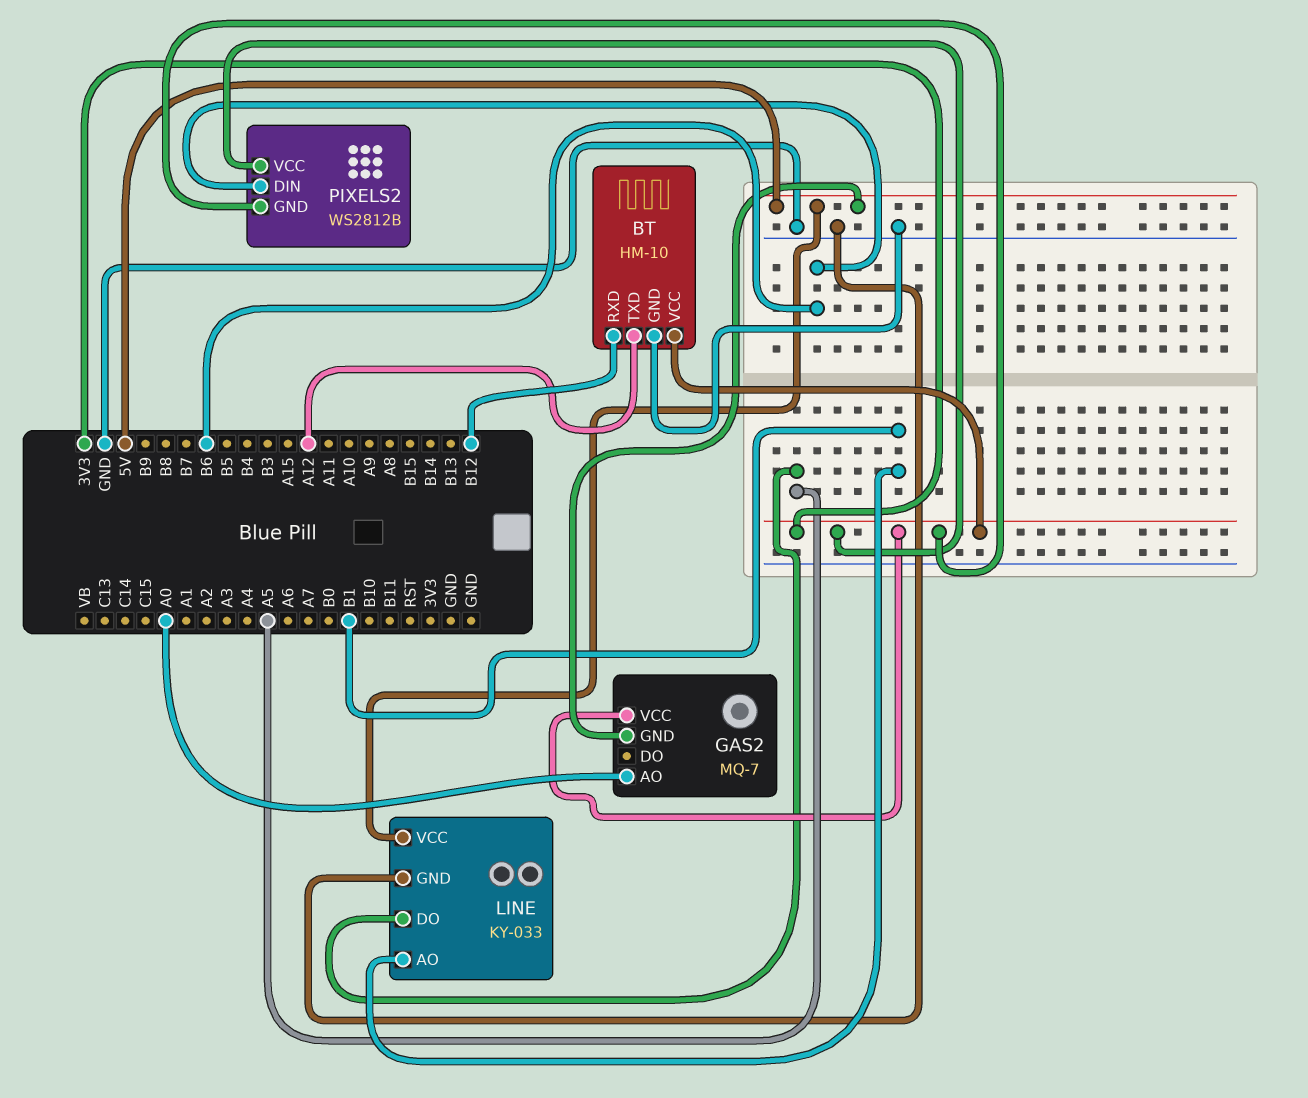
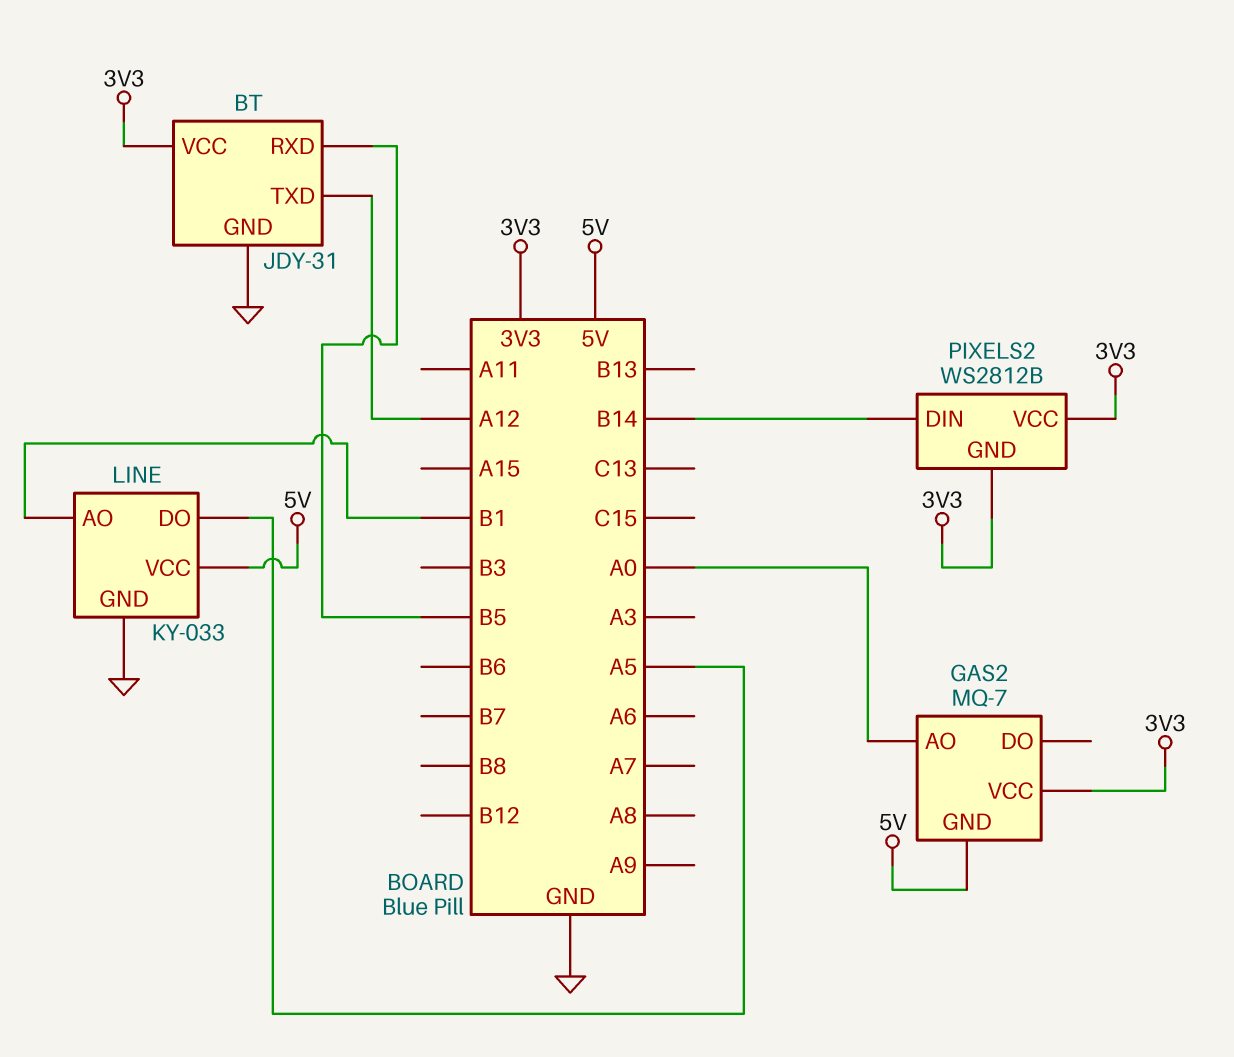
BT: HM-10 -> JDY-31
BT pin RXD: B12 -> B5
PIXELS2 pin DIN: B6 -> B14

